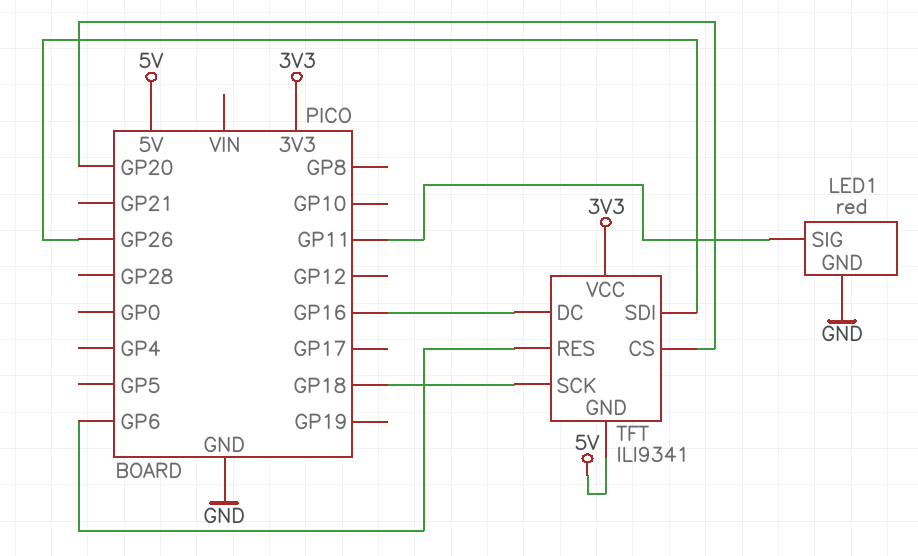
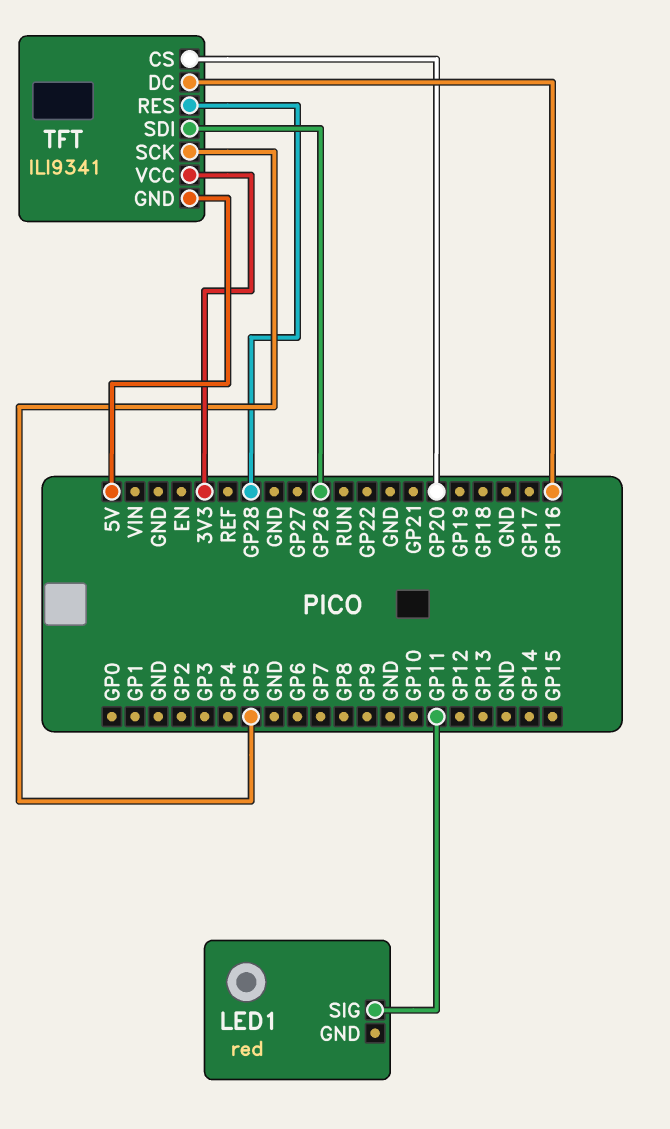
LED1 pin GND: GND -> none
TFT pin RES: GP6 -> GP28
TFT pin SCK: GP18 -> GP5

